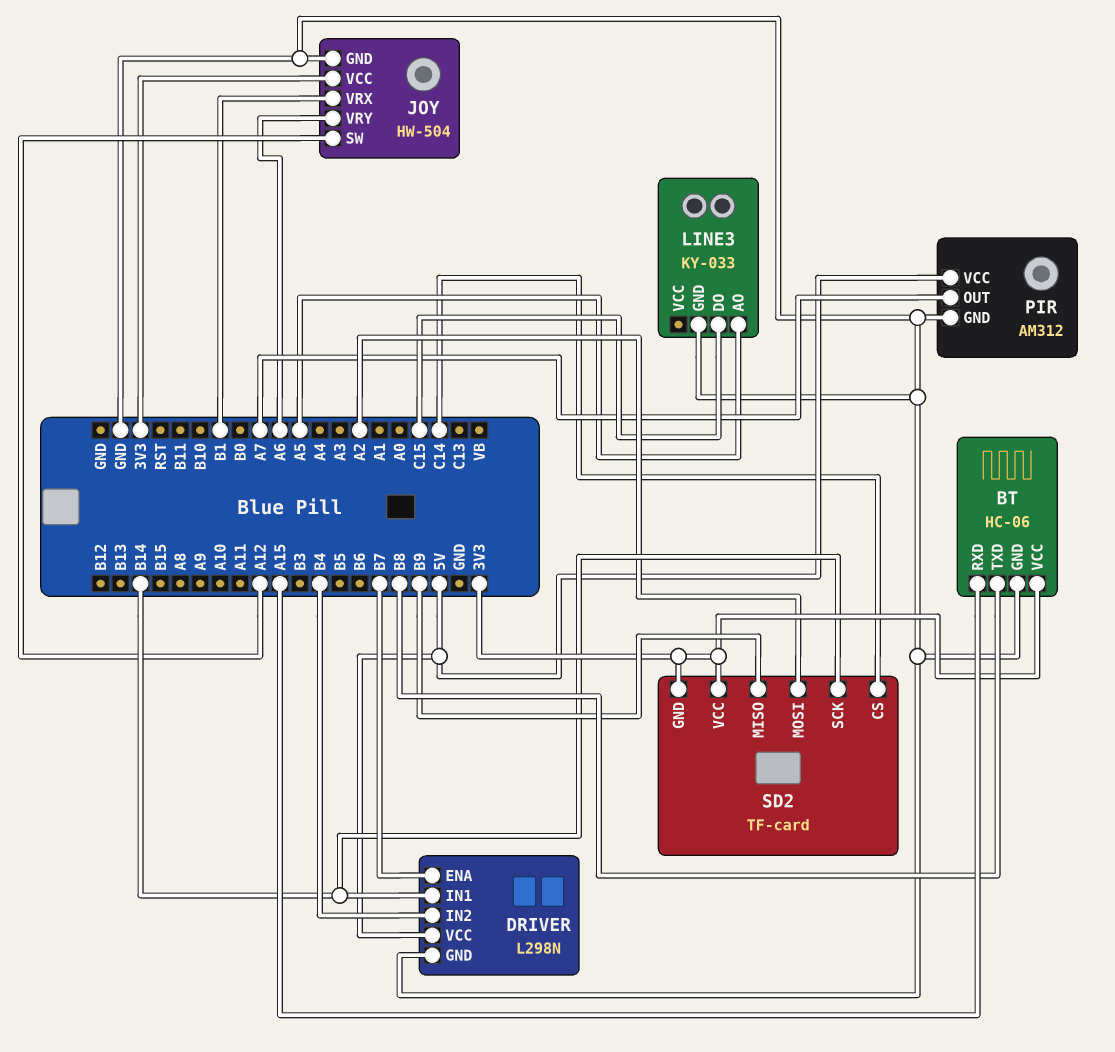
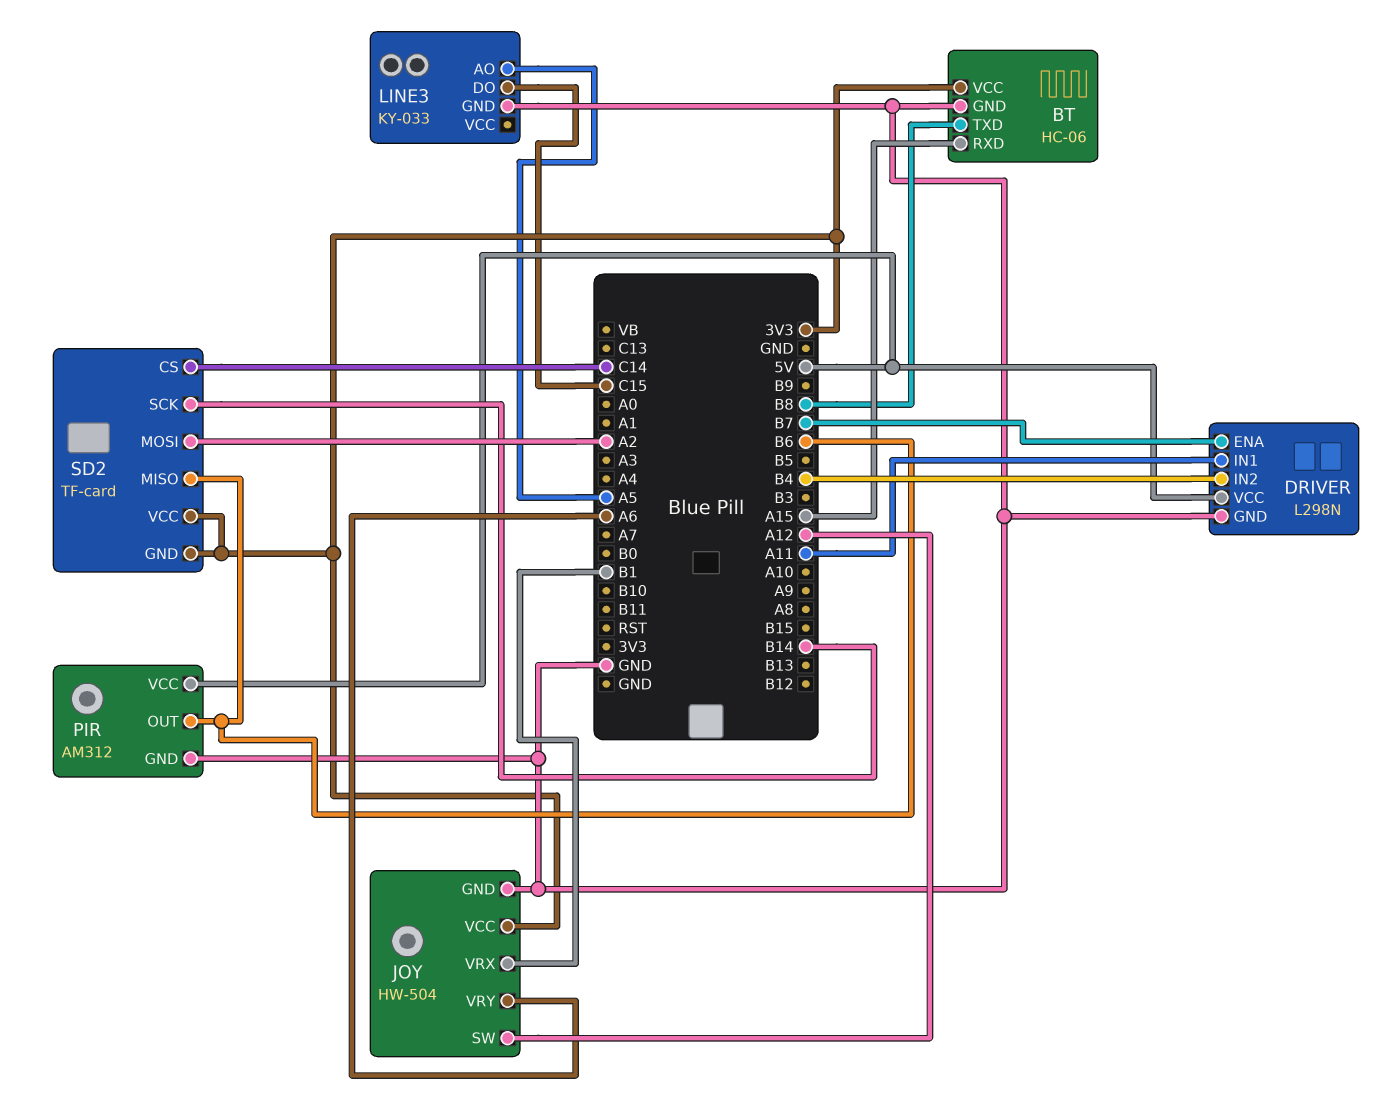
DRIVER pin IN1: B14 -> A11
PIR pin OUT: A7 -> B6
SD2 pin MISO: B9 -> B6

